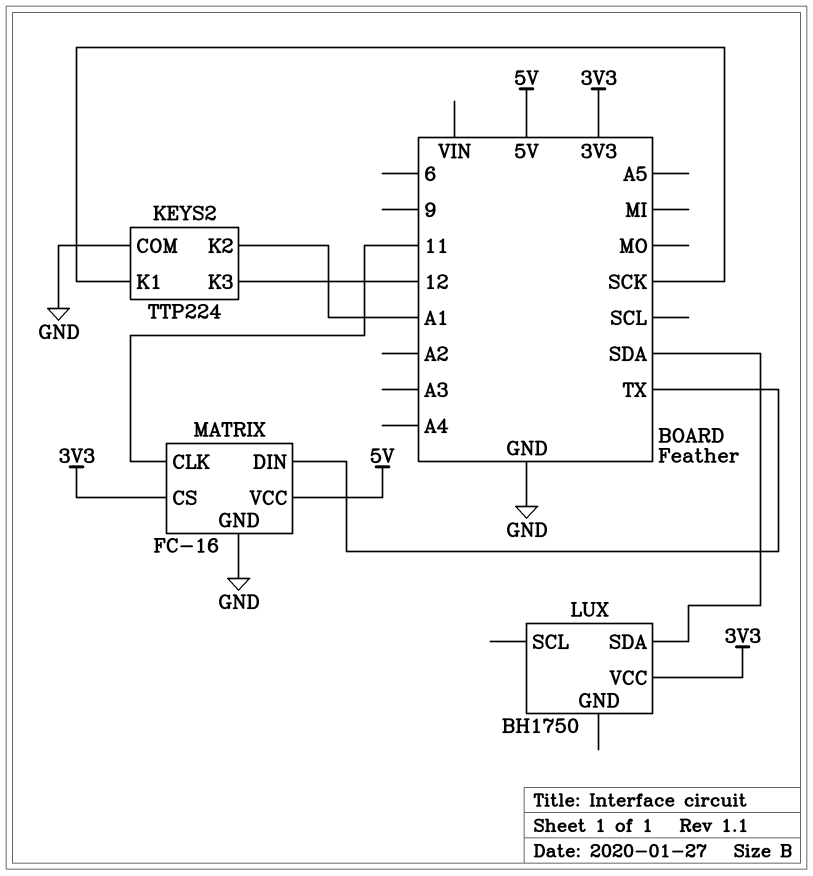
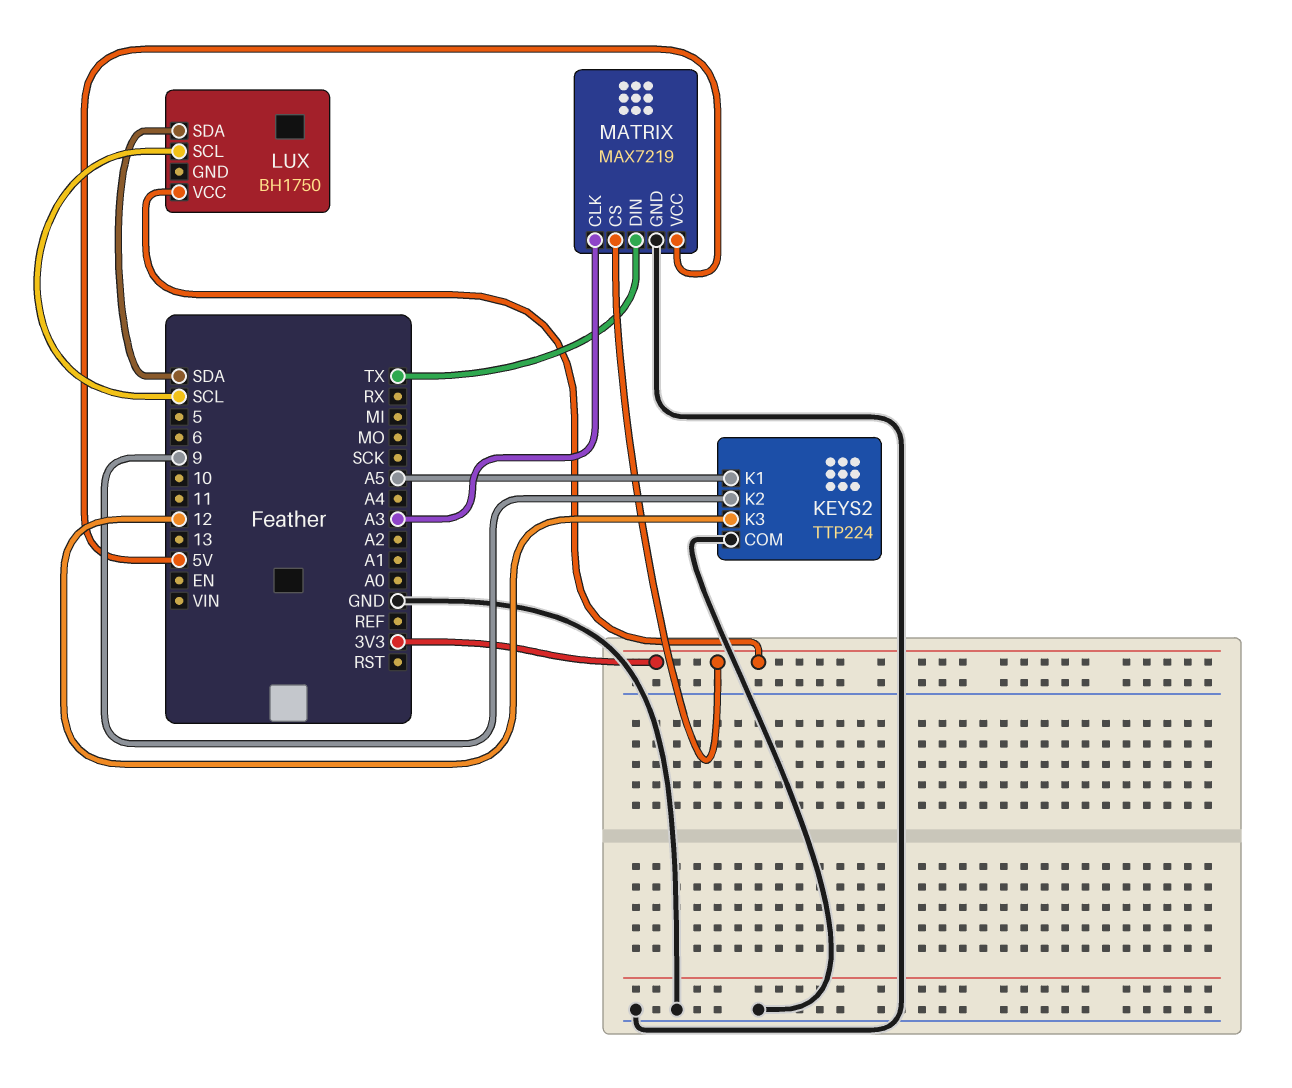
KEYS2 pin K1: SCK -> A5
KEYS2 pin K2: A1 -> 9
LUX pin SCL: none -> SCL
MATRIX: FC-16 -> MAX7219
MATRIX pin CLK: 11 -> A3

